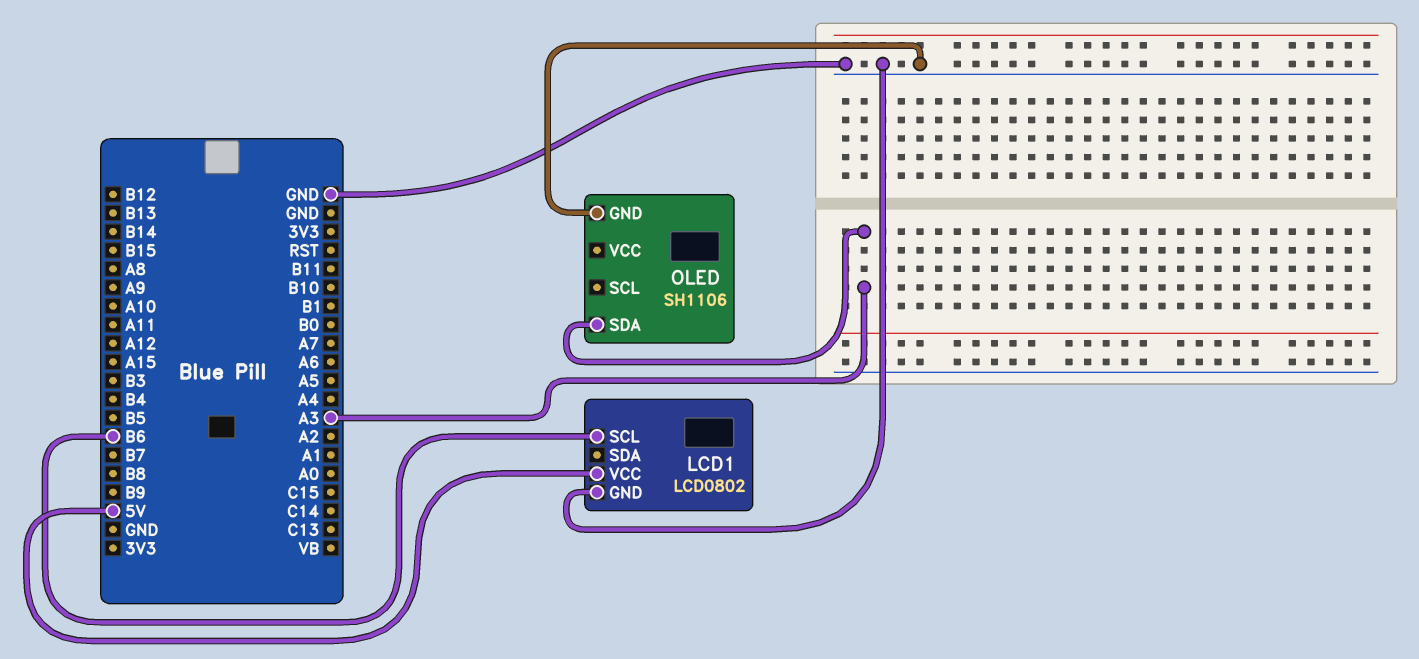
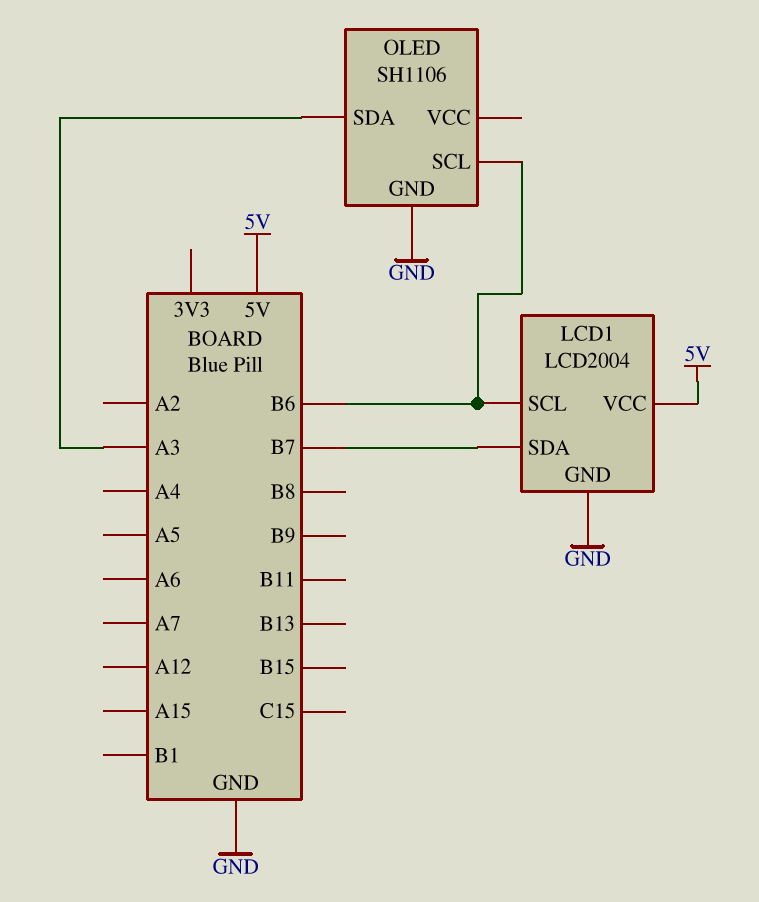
LCD1: LCD0802 -> LCD2004
LCD1 pin SDA: none -> B7
OLED pin SCL: none -> B6

